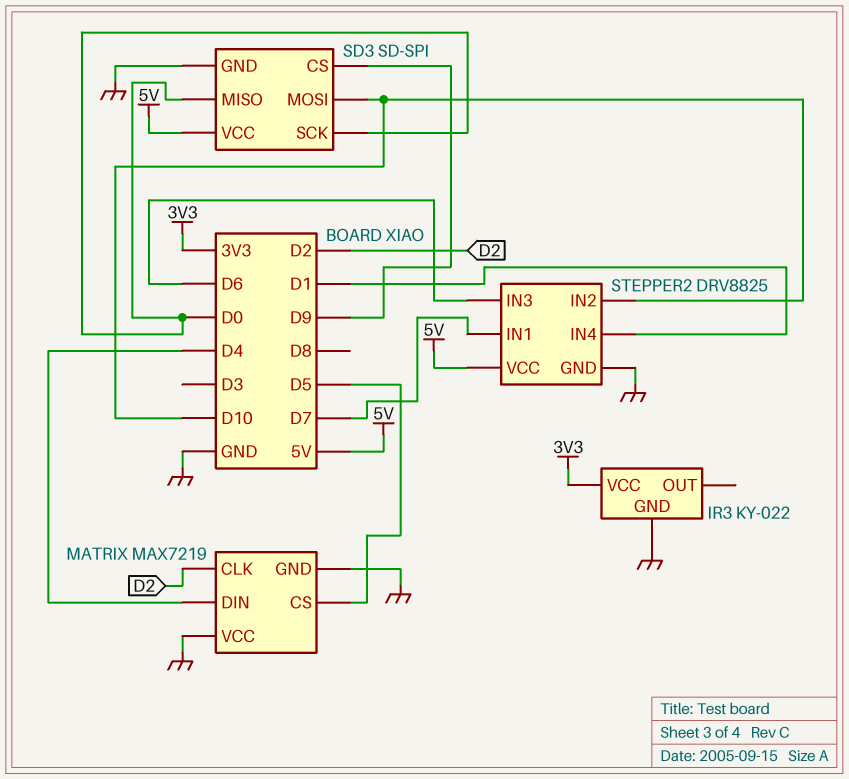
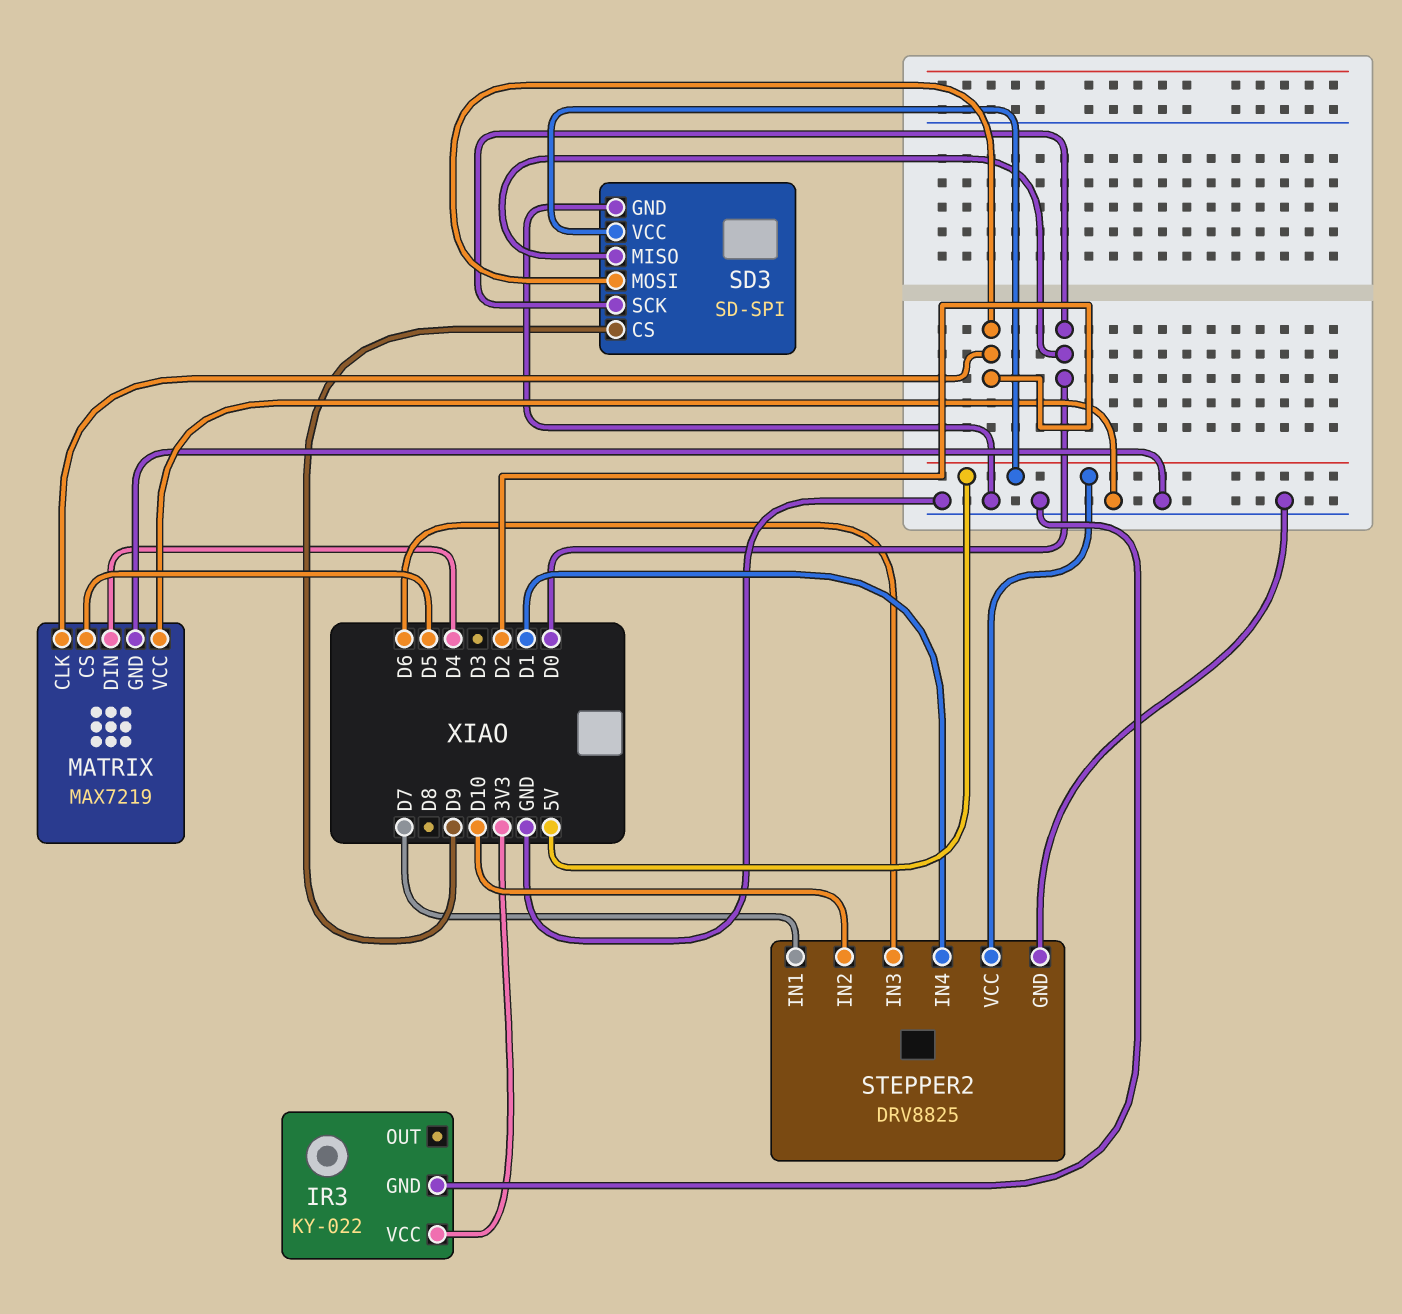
SD3 pin MOSI: D10 -> D2

